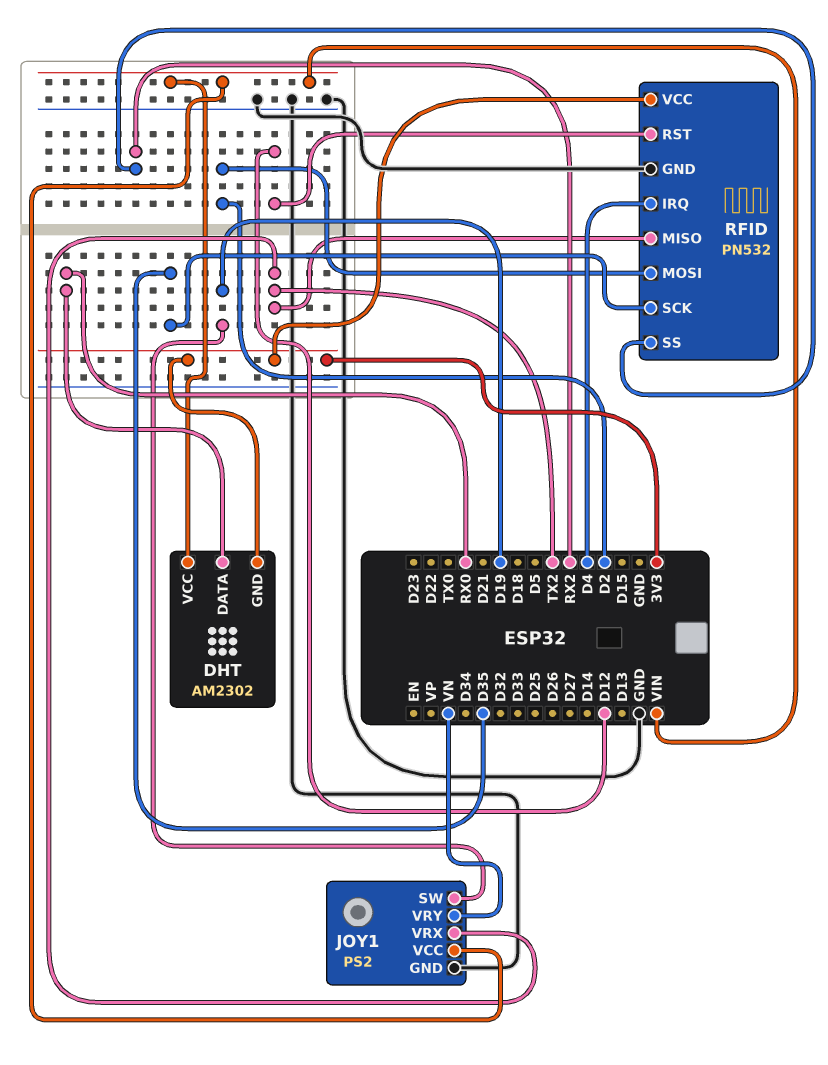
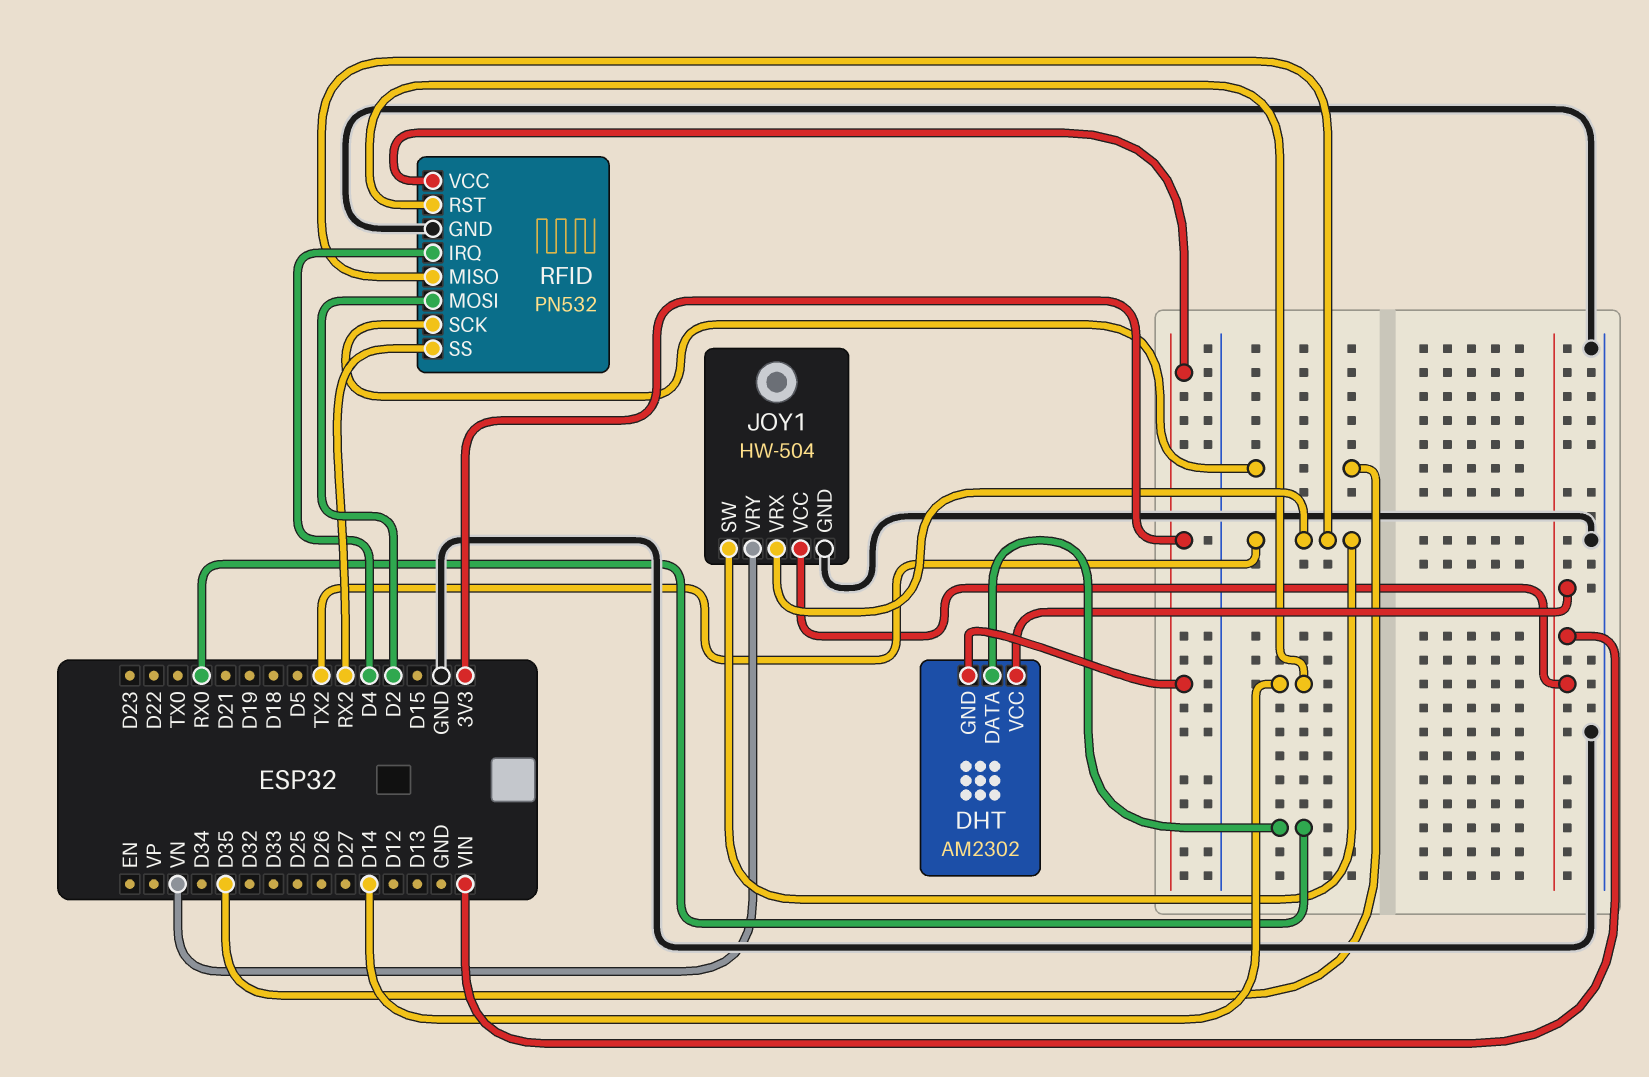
JOY1: PS2 -> HW-504
JOY1 pin SW: D19 -> TX2
RFID pin RST: D12 -> D14

